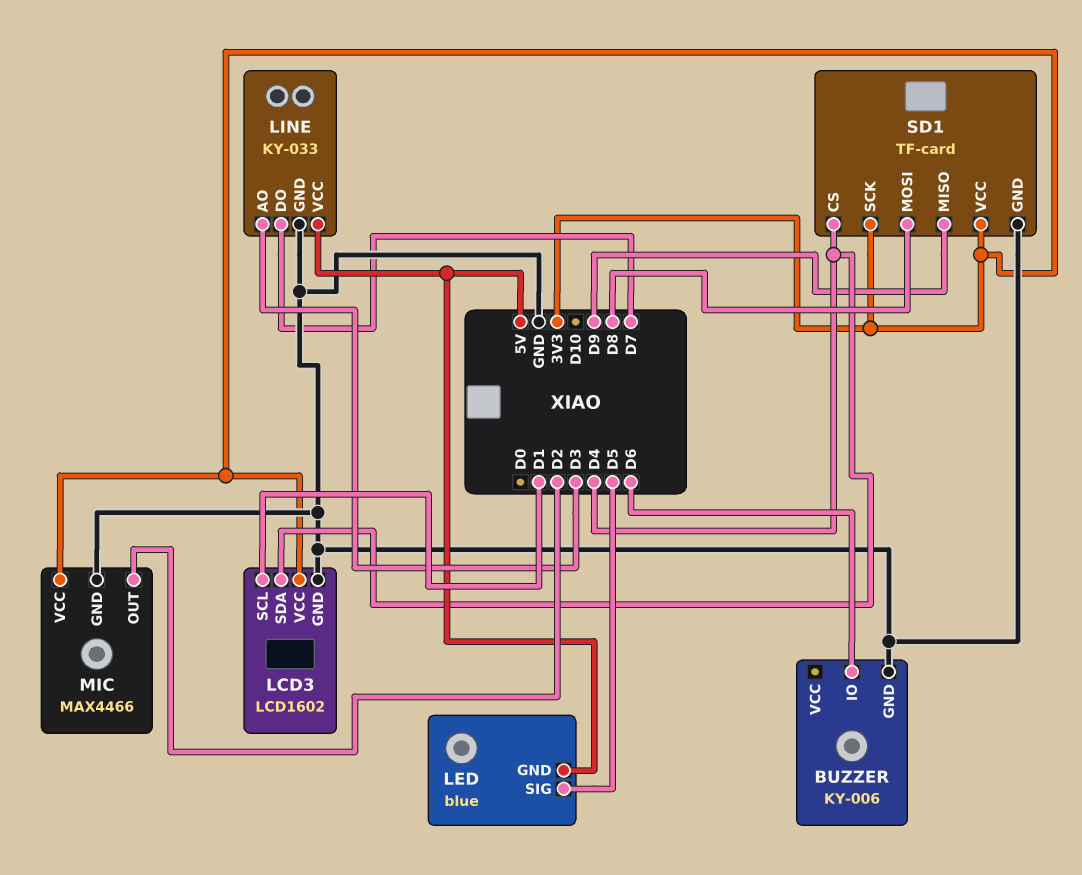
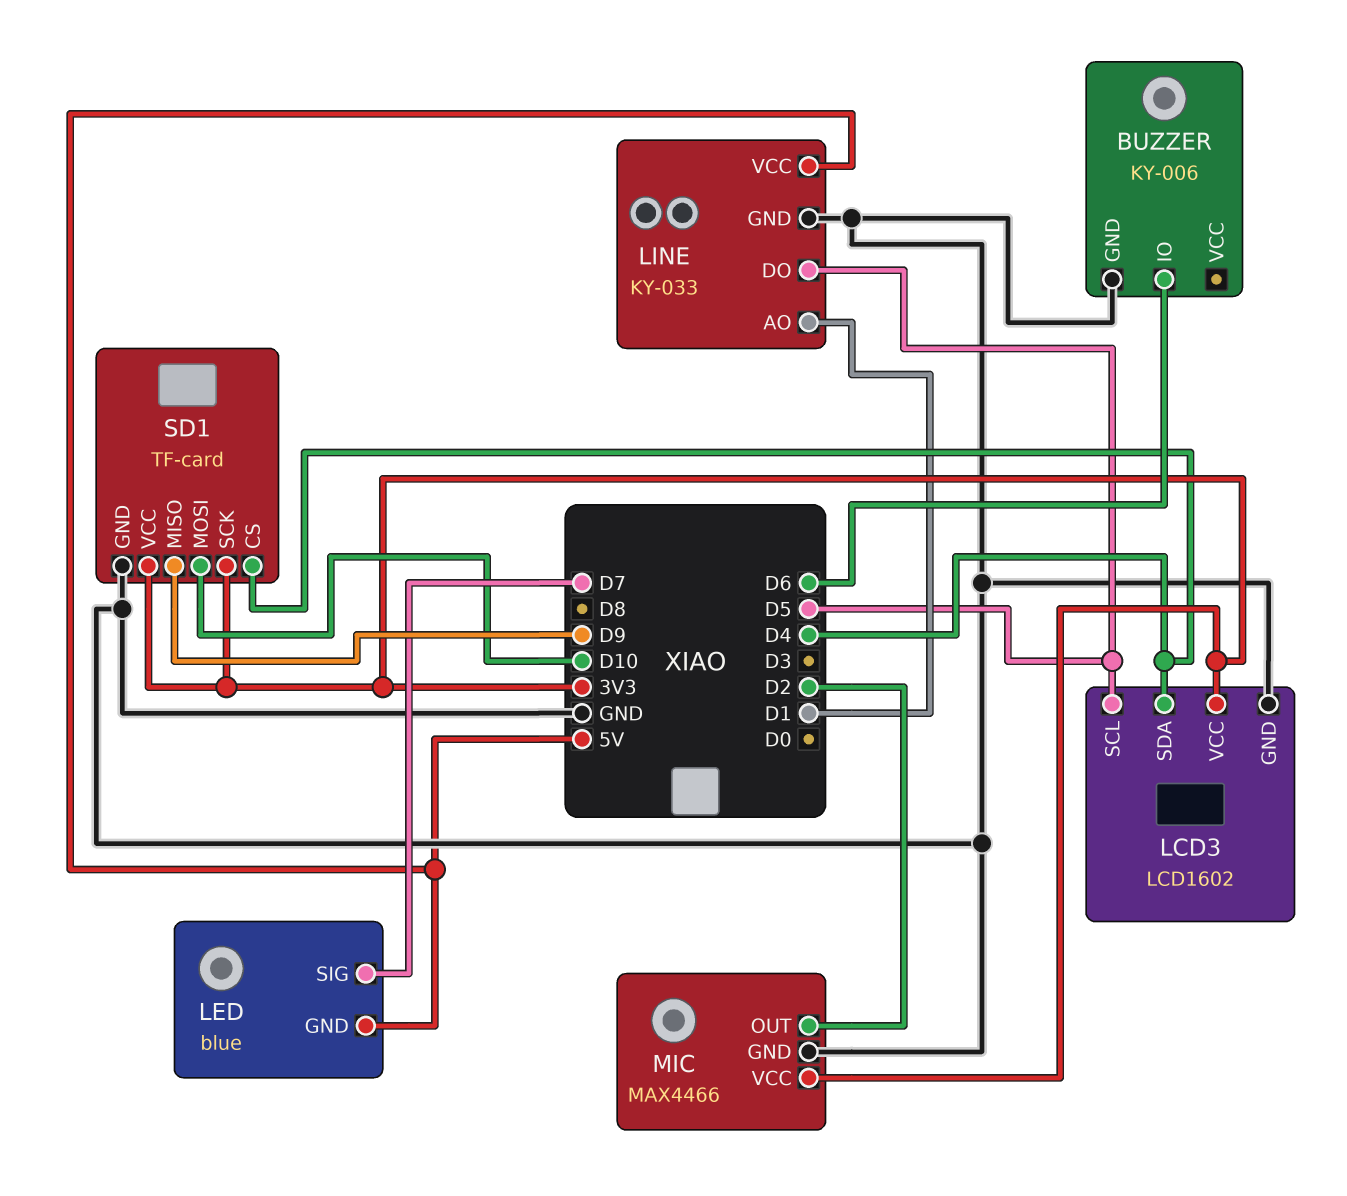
LCD3 pin SCL: D1 -> D5
LED pin SIG: D5 -> D7
LINE pin AO: D3 -> D1
LINE pin DO: D7 -> D5
SD1 pin MOSI: D8 -> D10

